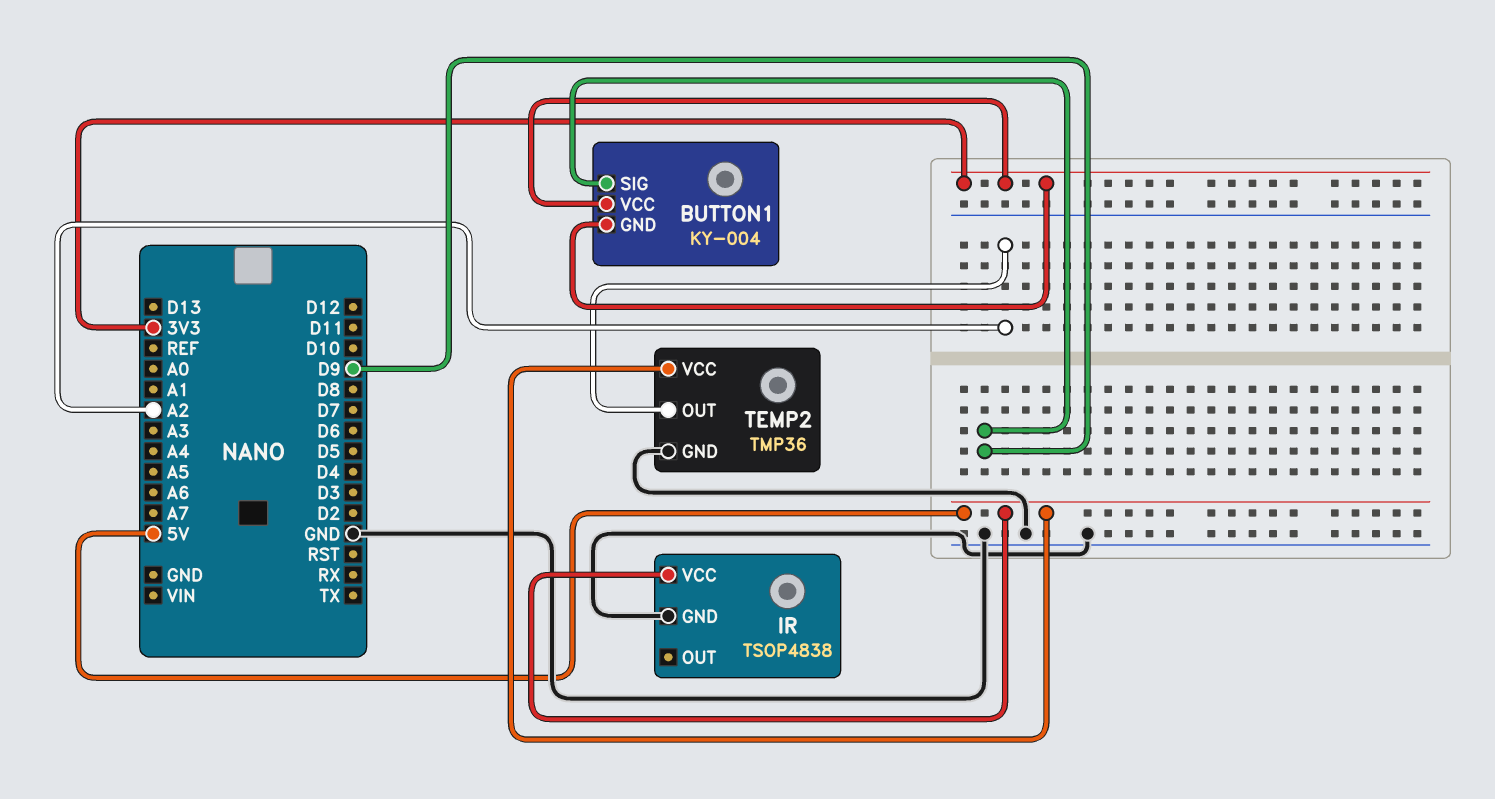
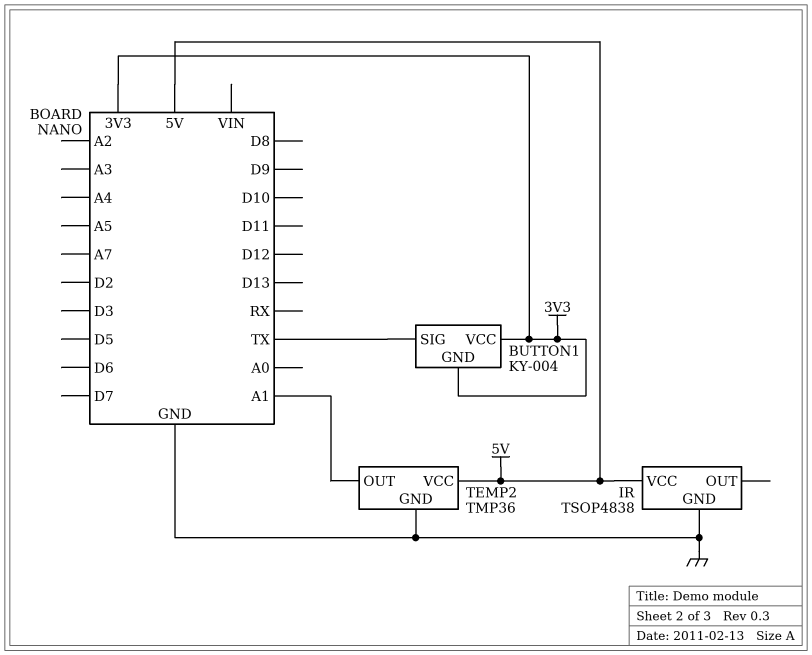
BUTTON1 pin SIG: D9 -> TX
TEMP2 pin OUT: A2 -> A1

